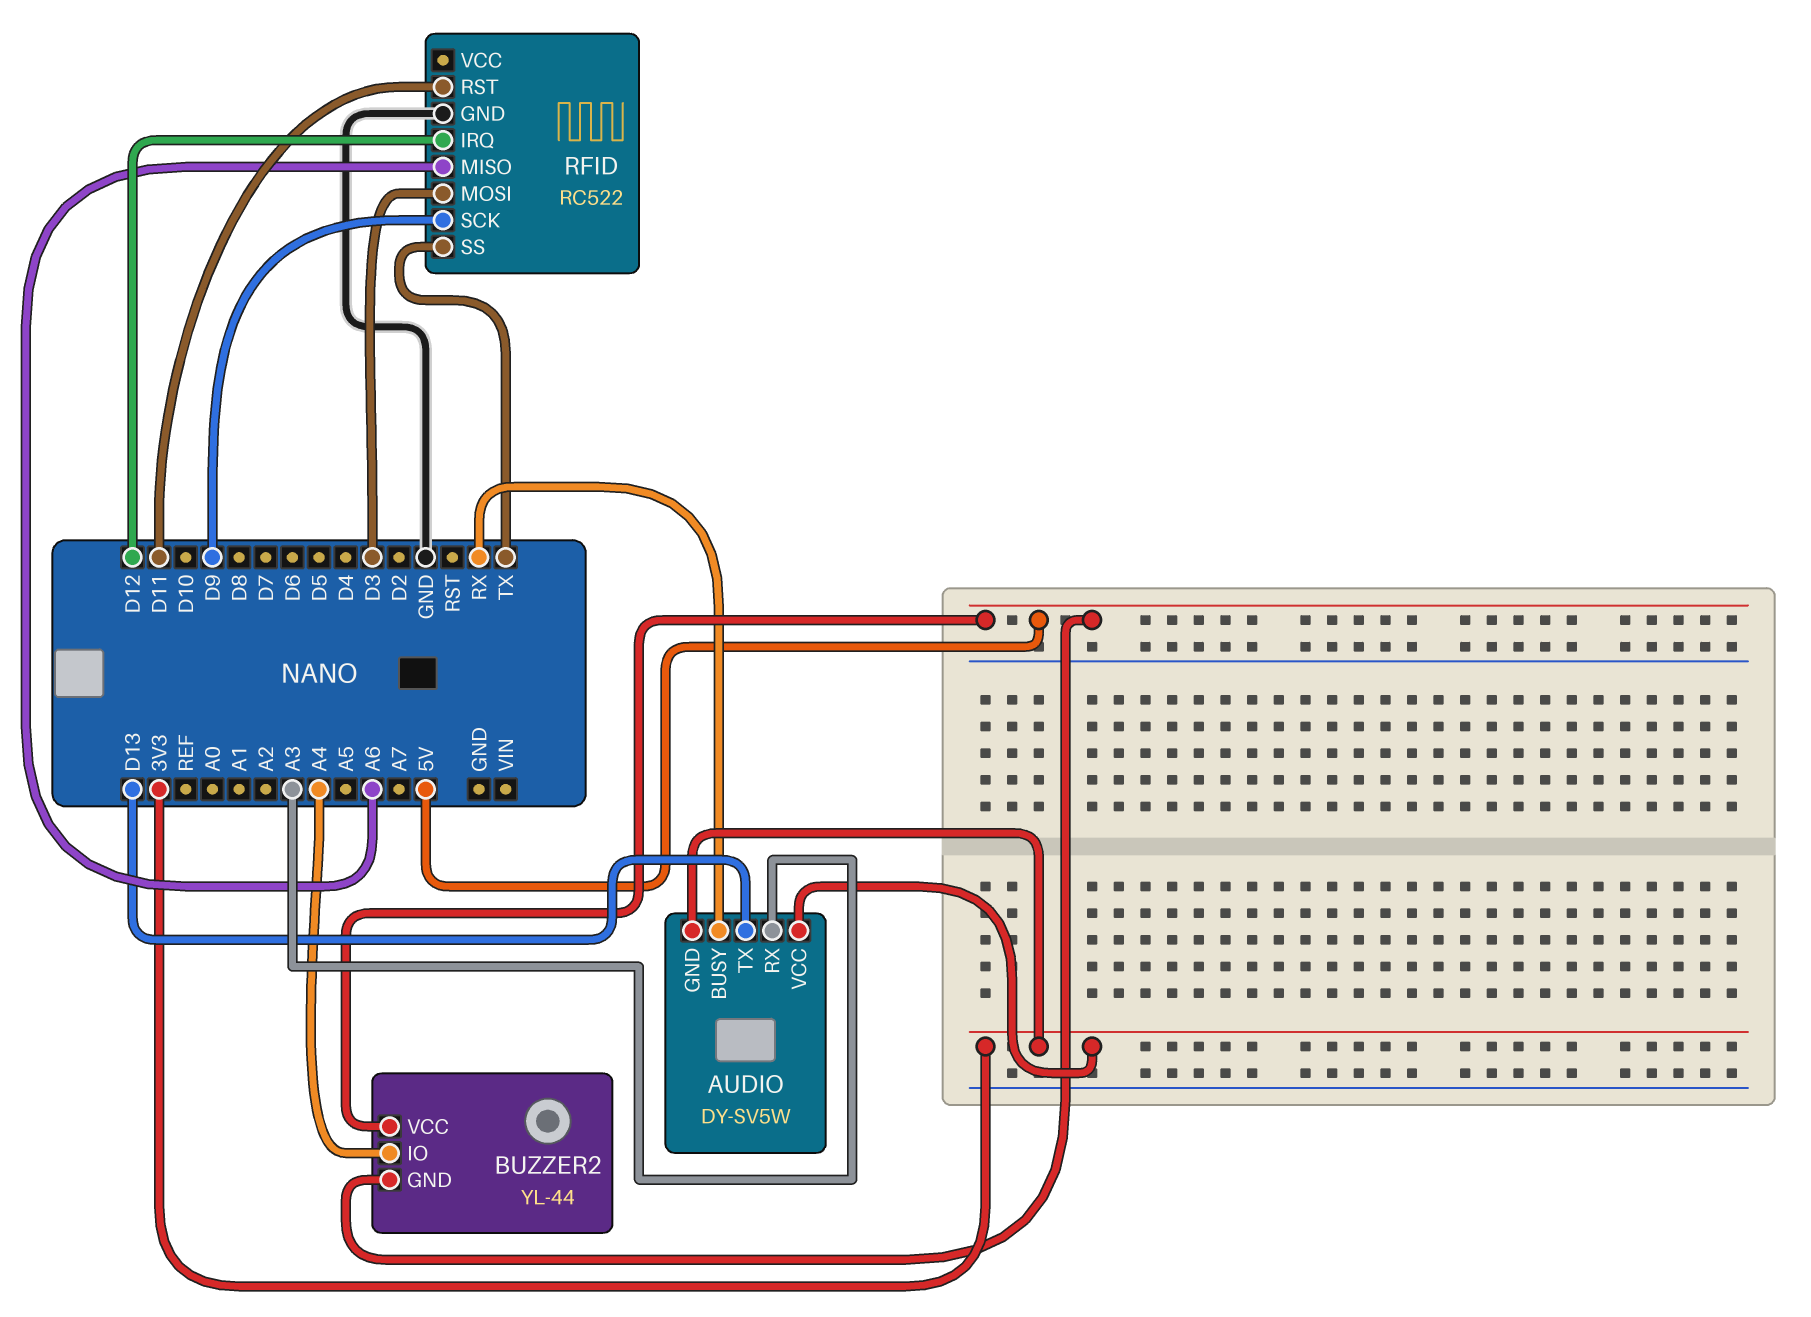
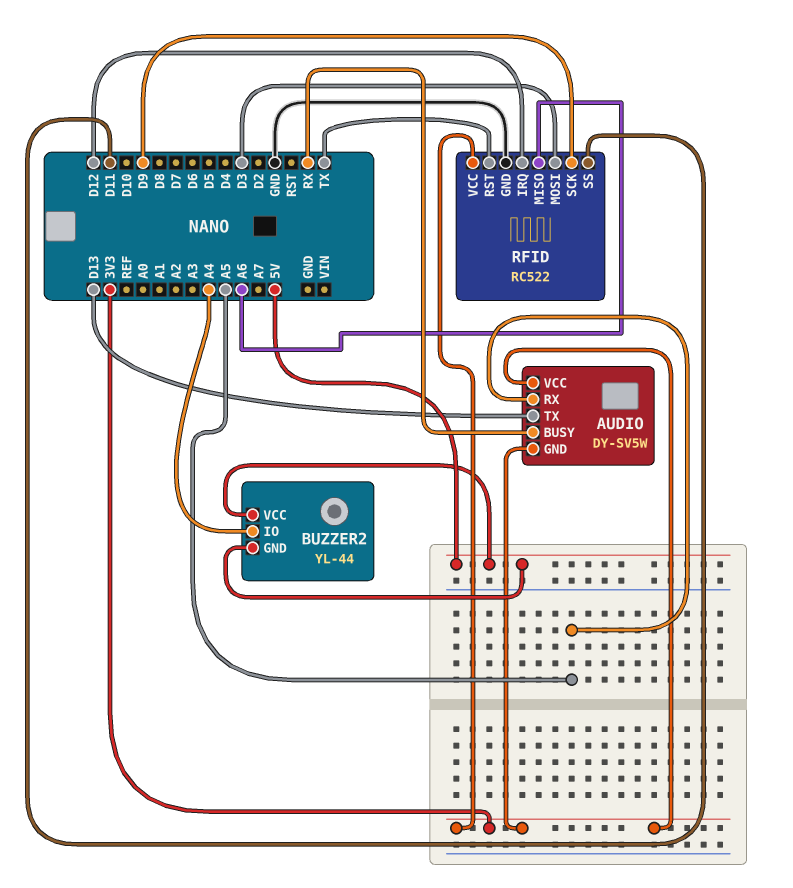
AUDIO pin RX: A3 -> A5
RFID pin RST: D11 -> TX
RFID pin SS: TX -> D11
RFID pin VCC: none -> 3V3

